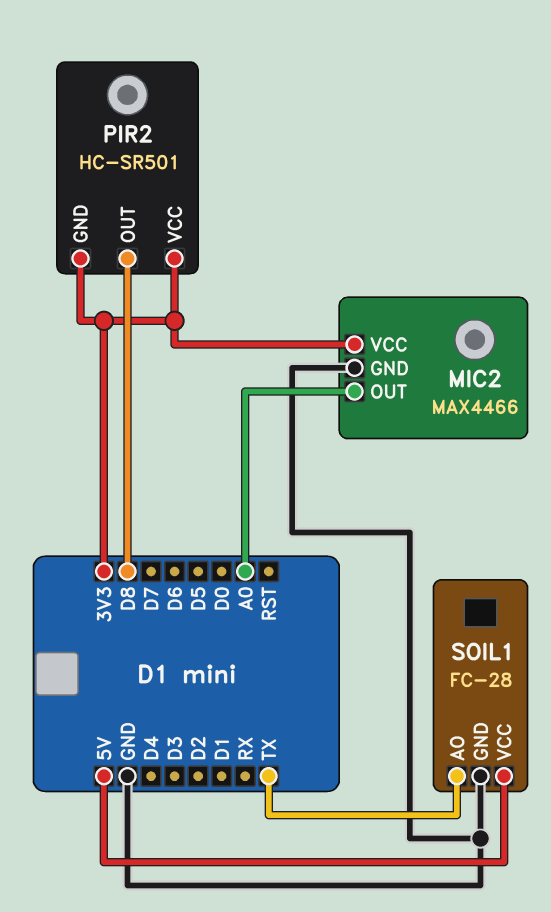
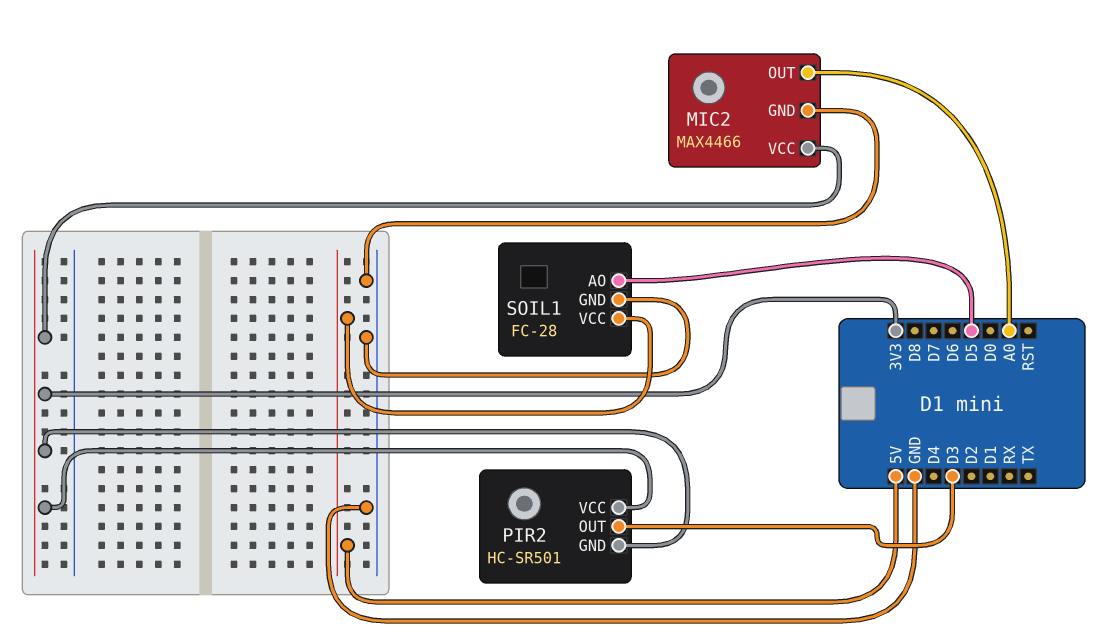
PIR2 pin OUT: D8 -> D3
SOIL1 pin AO: TX -> D5

